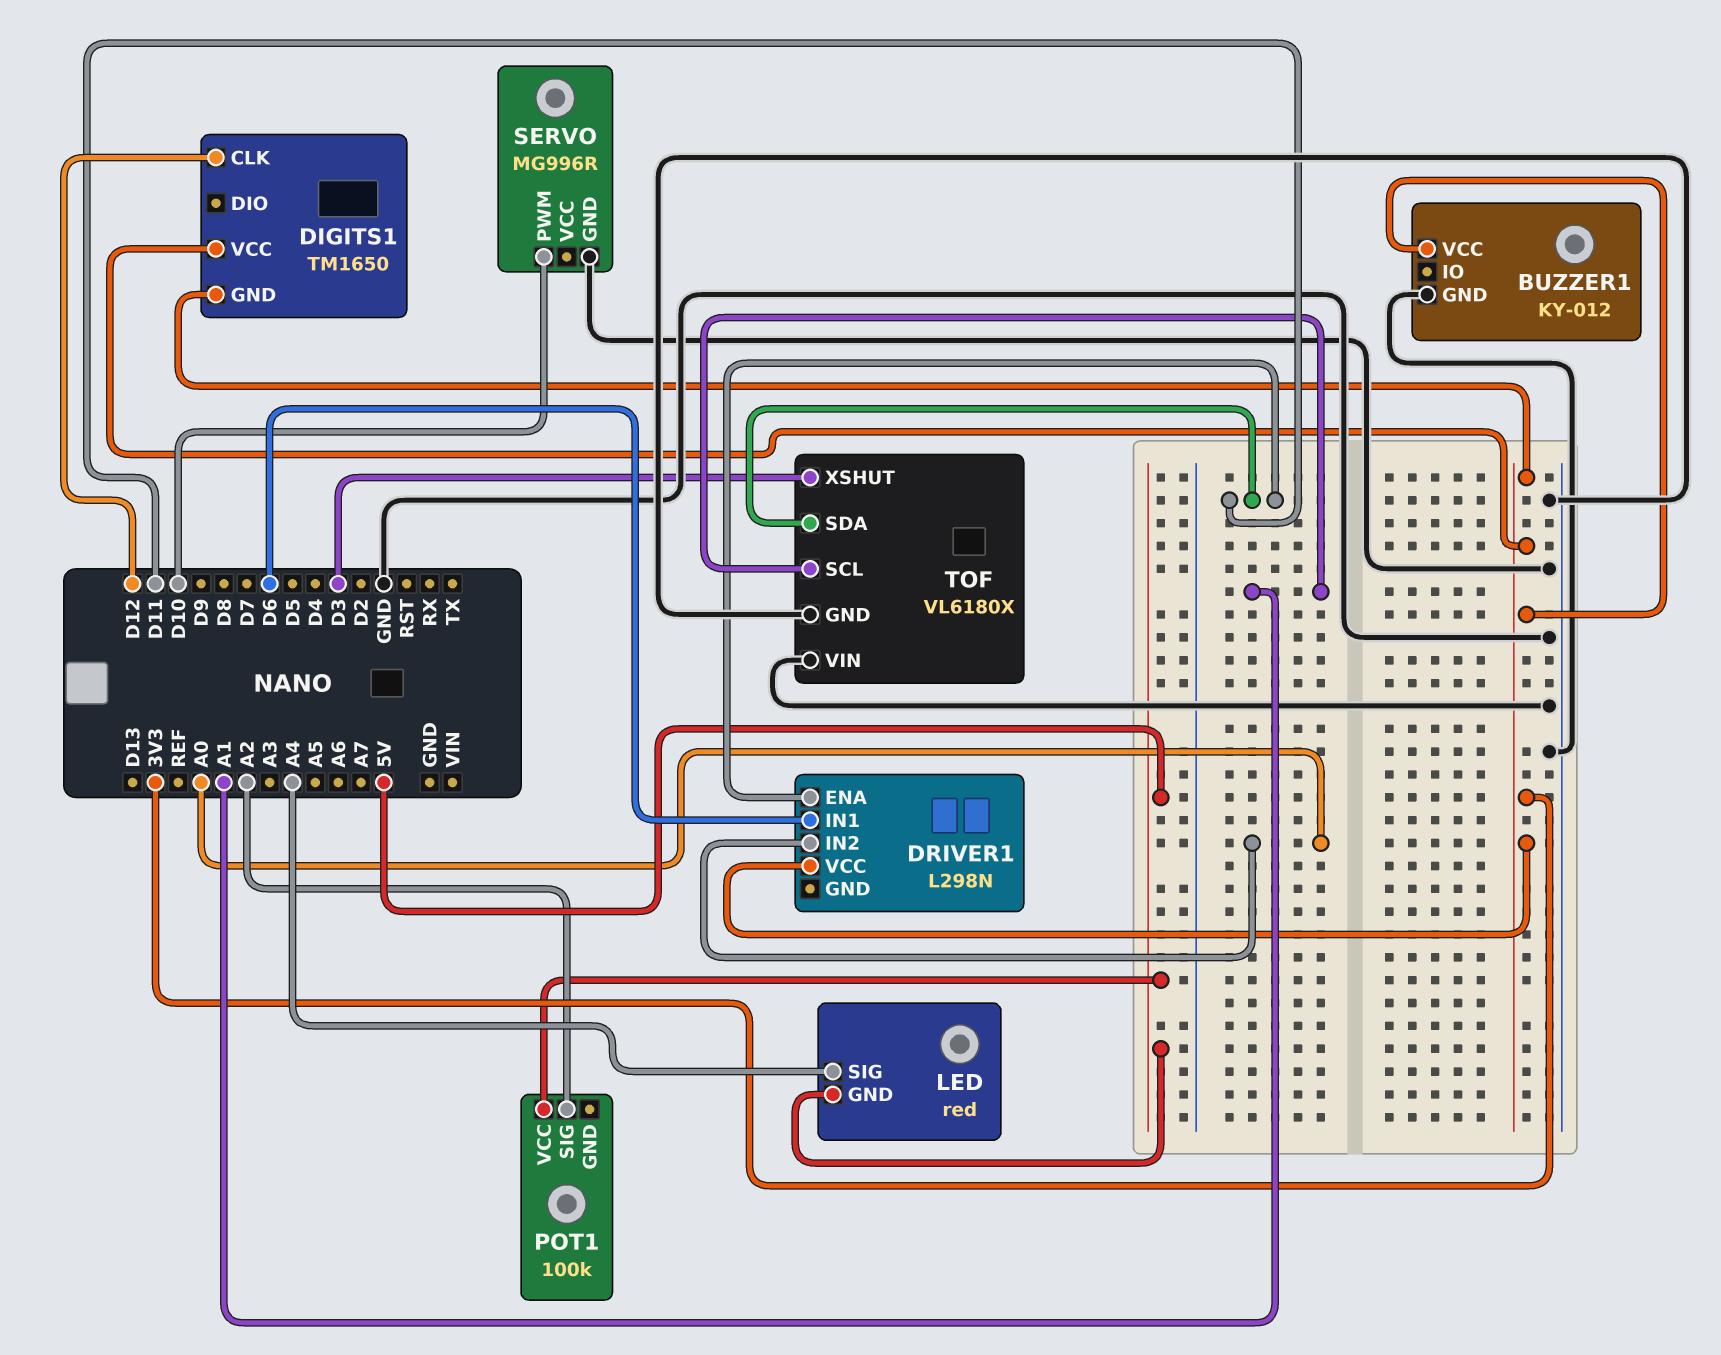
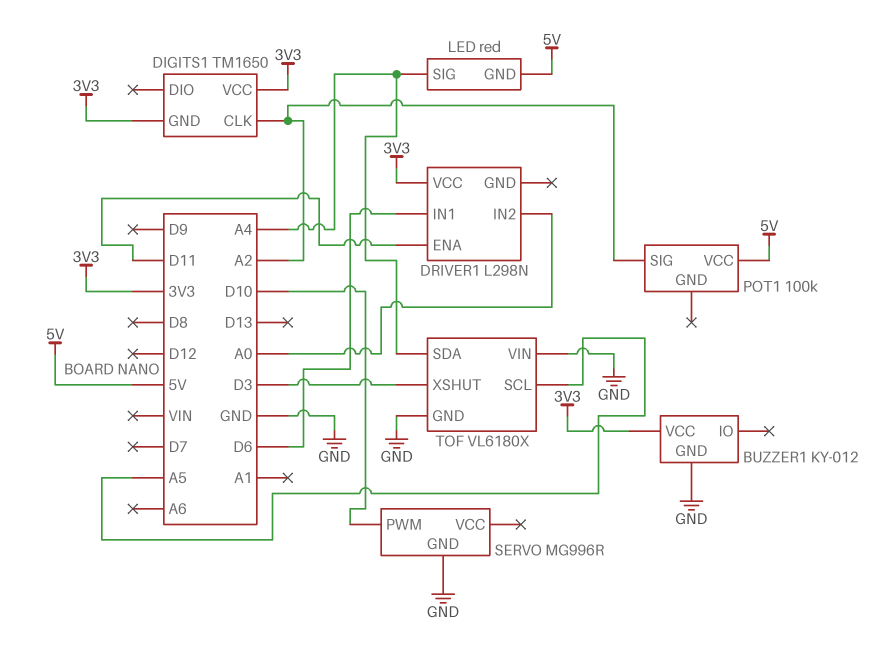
DIGITS1 pin CLK: D12 -> A2
TOF pin SCL: A1 -> A5
TOF pin SDA: D11 -> A4

